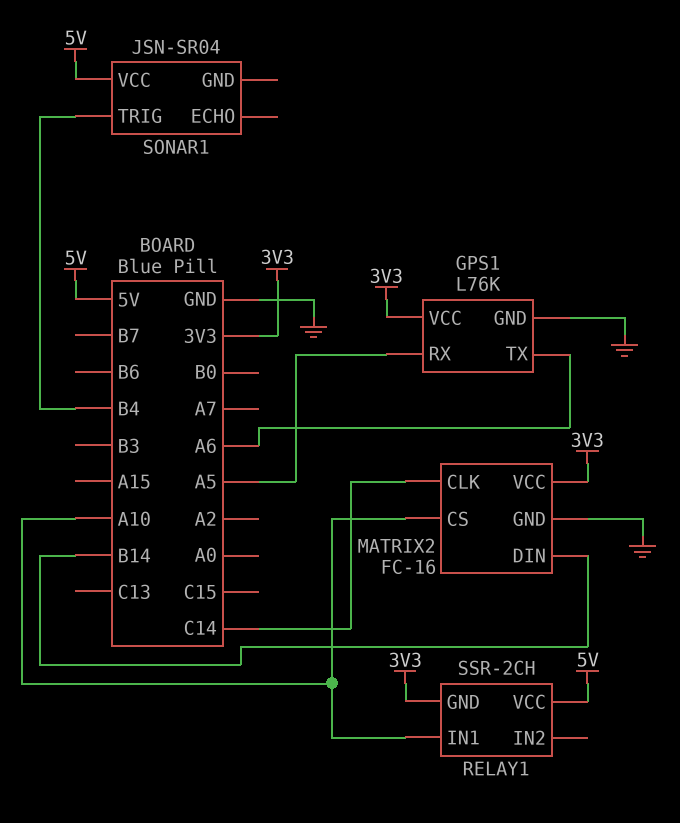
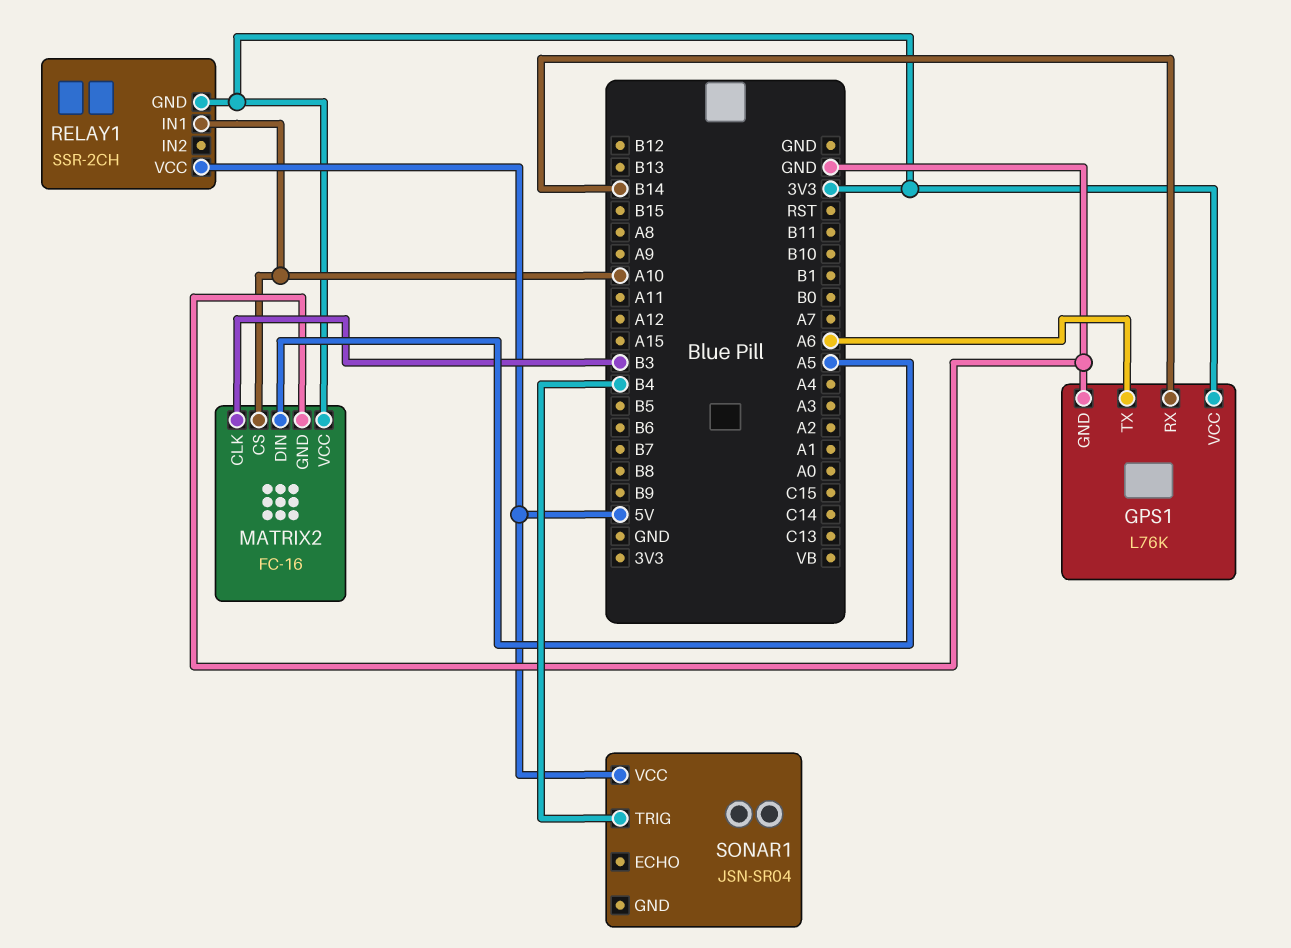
GPS1 pin RX: A5 -> B14
MATRIX2 pin CLK: C14 -> B3
MATRIX2 pin DIN: B14 -> A5

